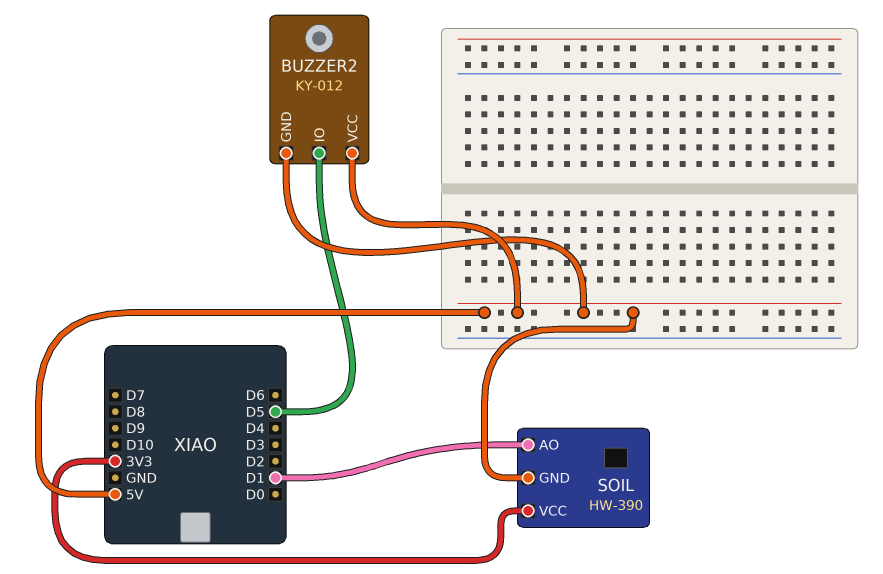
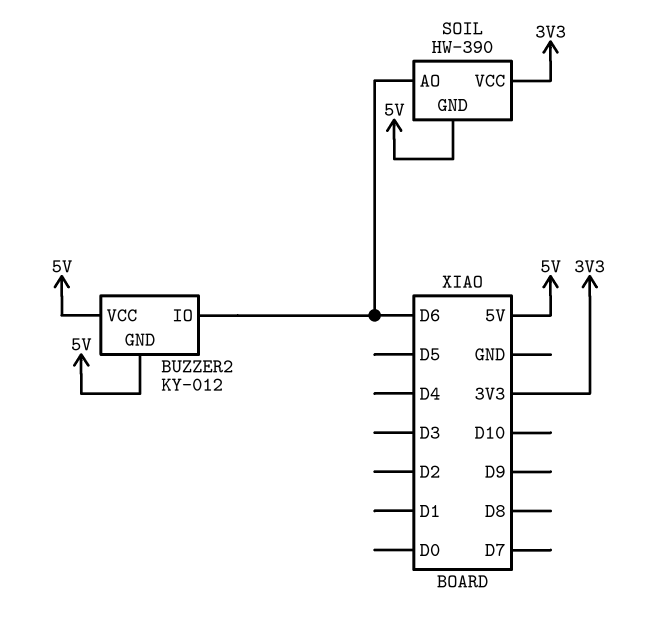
BUZZER2 pin IO: D5 -> D6
SOIL pin AO: D1 -> D6

